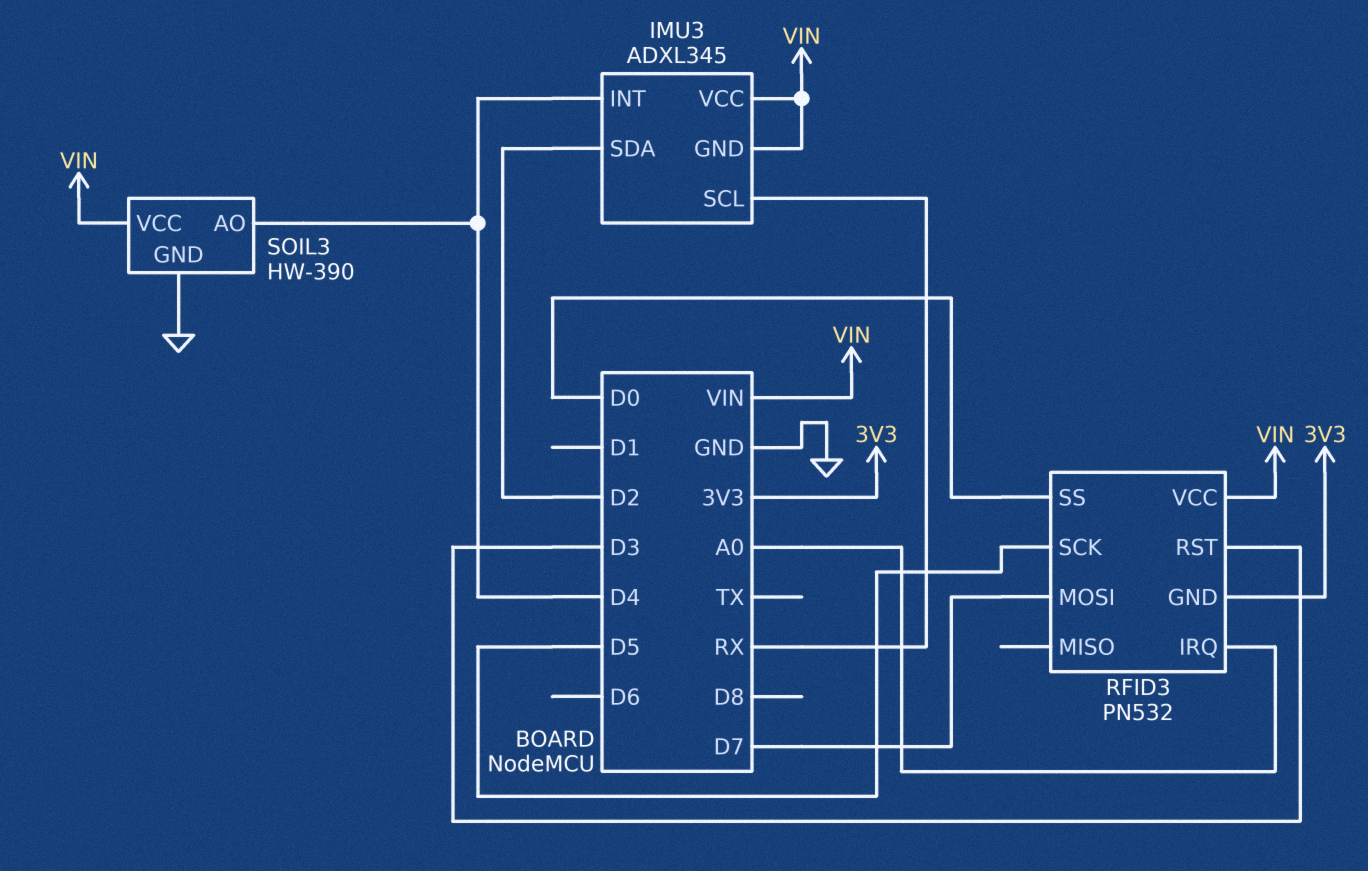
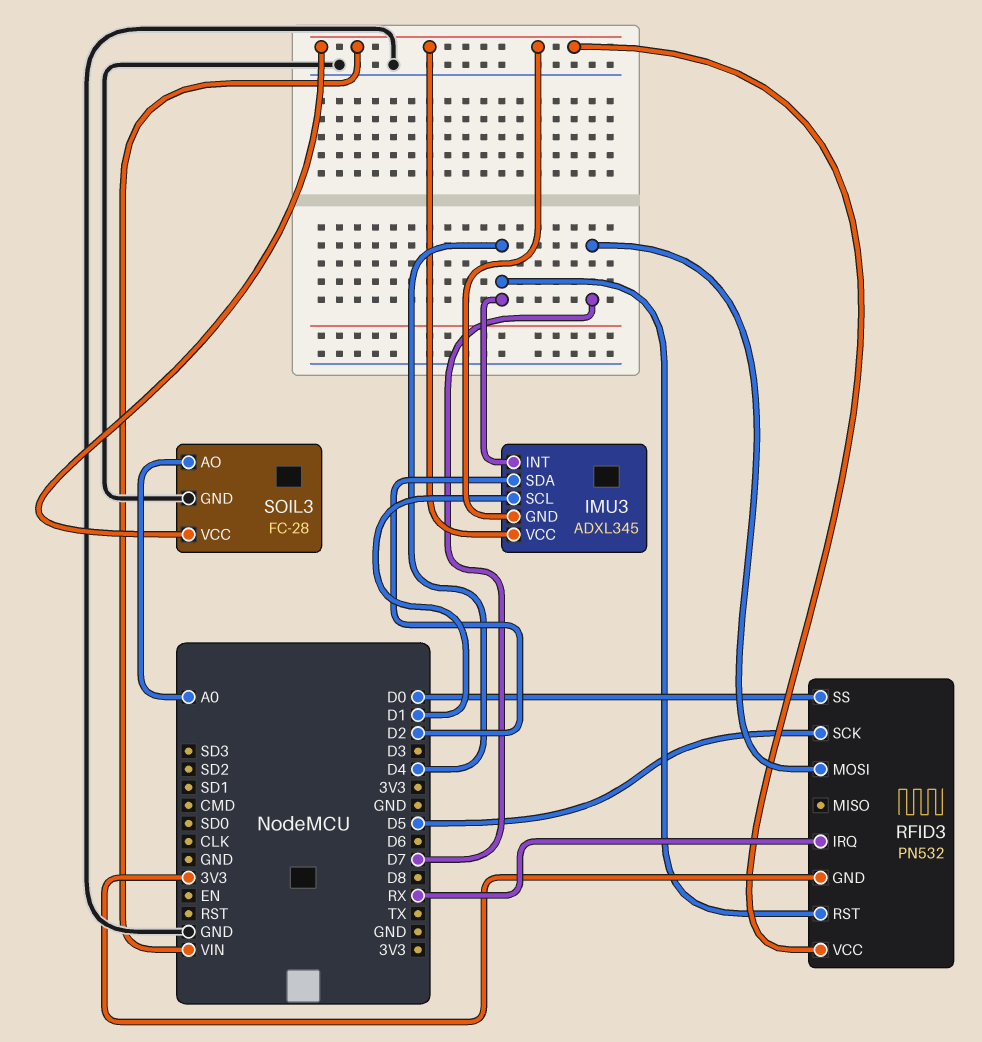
IMU3 pin SCL: RX -> D1
RFID3 pin IRQ: A0 -> RX
RFID3 pin RST: D3 -> D4
SOIL3: HW-390 -> FC-28
SOIL3 pin AO: D4 -> A0

